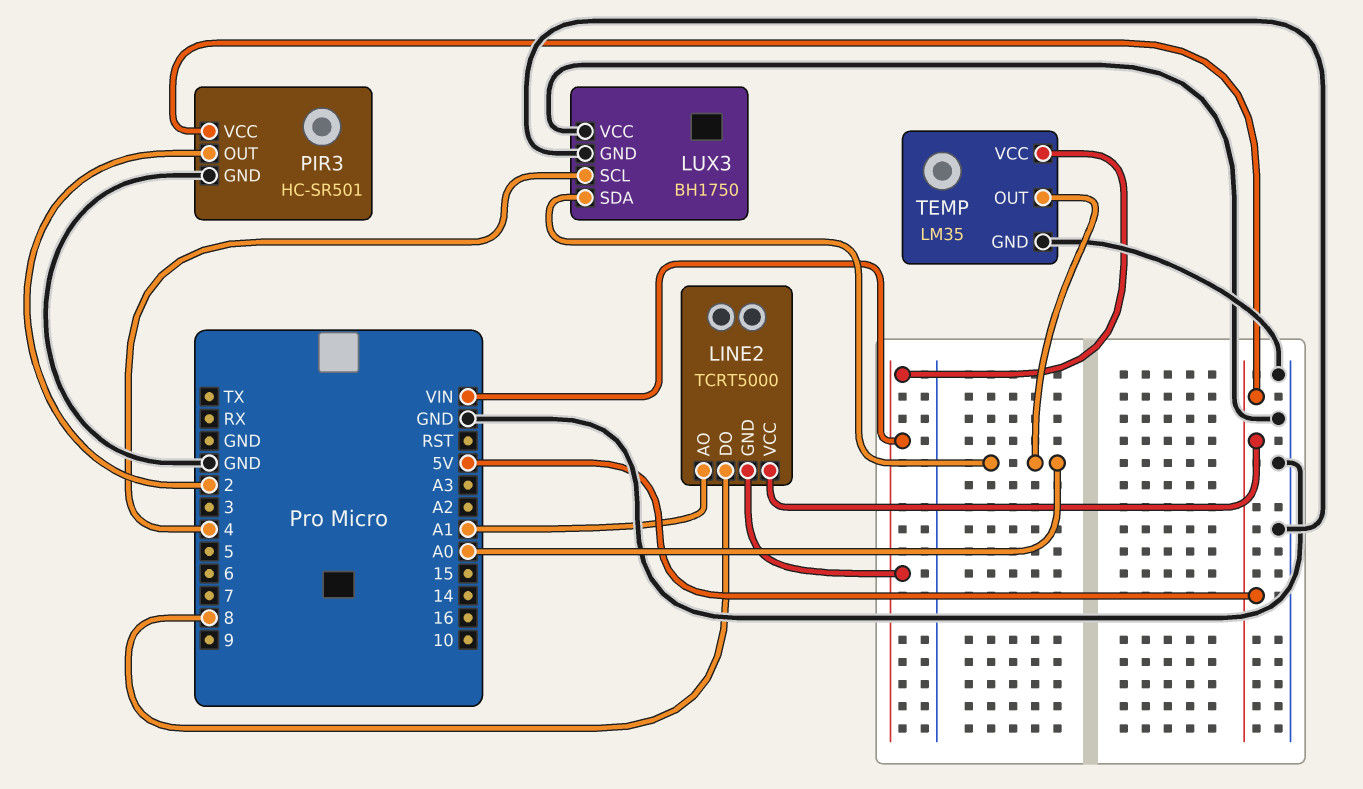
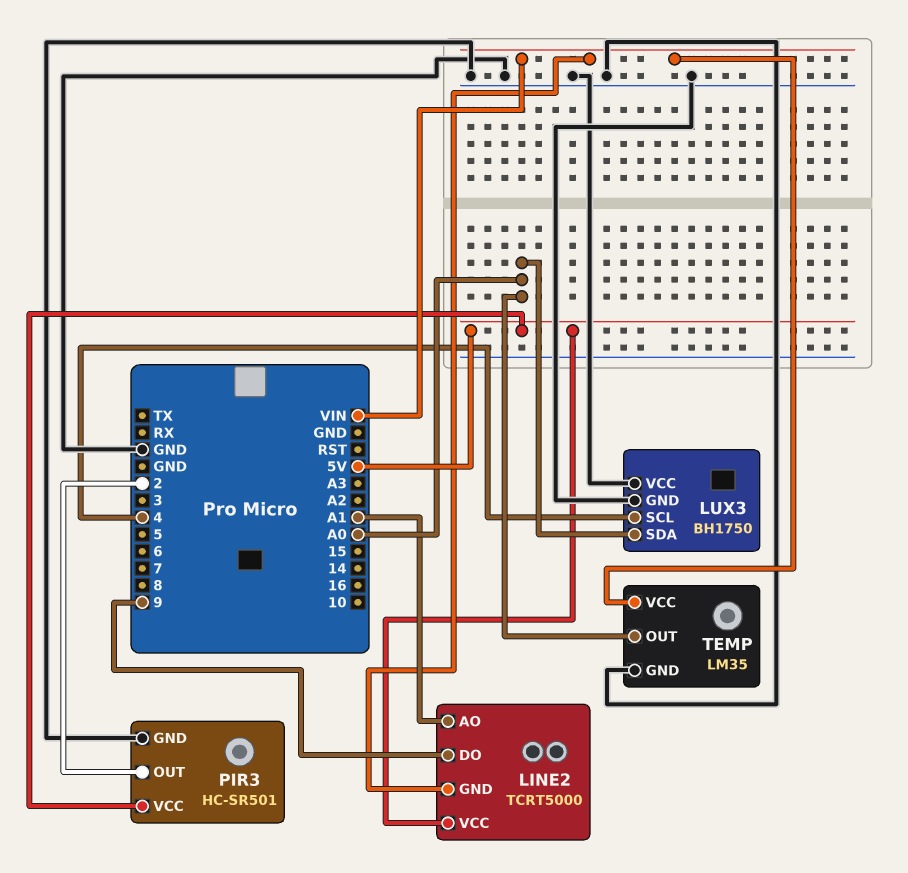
LINE2 pin DO: 8 -> 9

